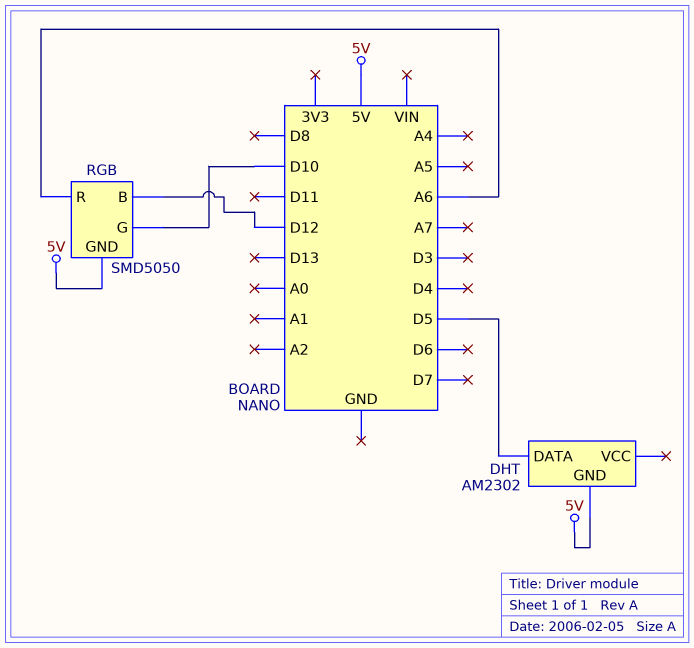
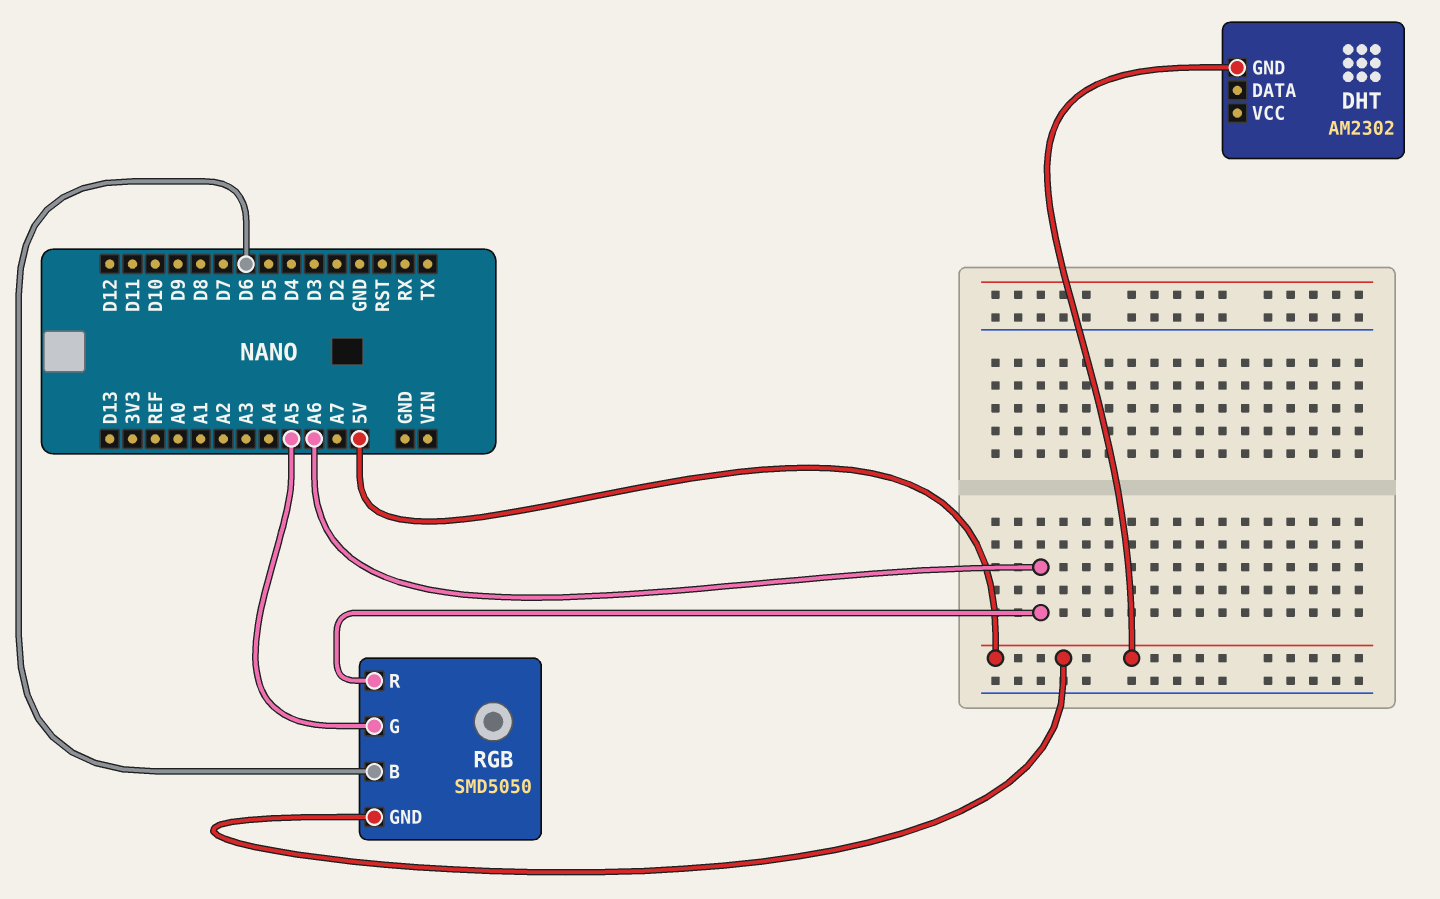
DHT pin DATA: D5 -> none
RGB pin B: D12 -> D6
RGB pin G: D10 -> A5

